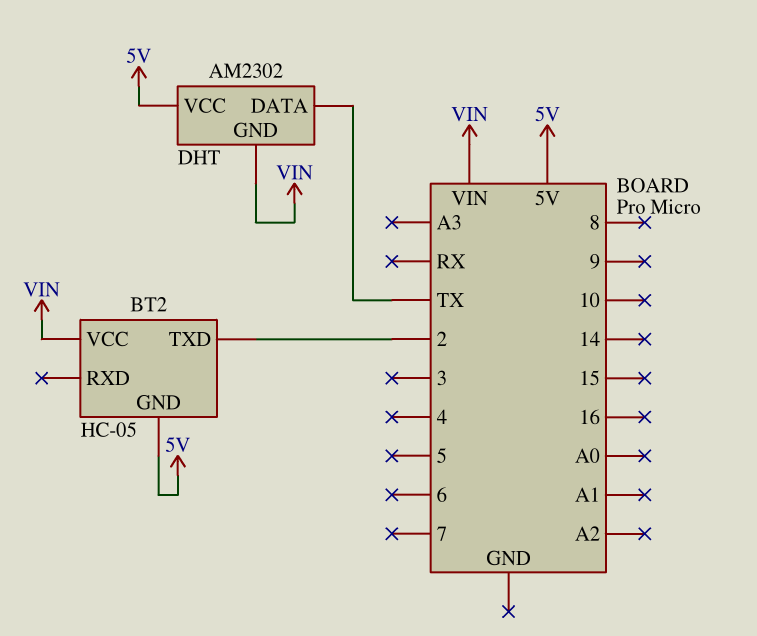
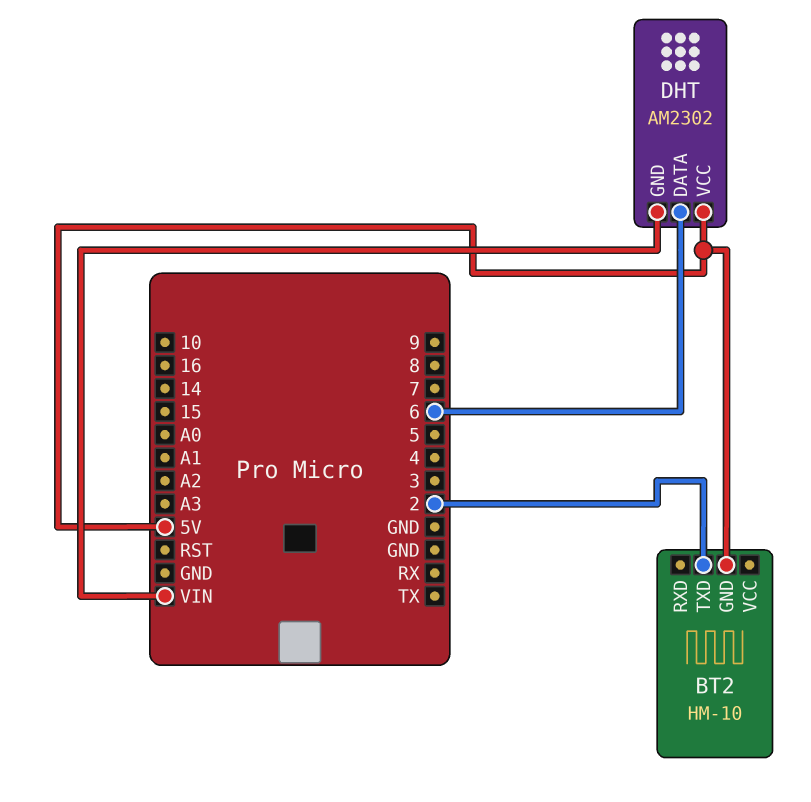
BT2: HC-05 -> HM-10
BT2 pin VCC: VIN -> none
DHT pin DATA: TX -> 6

